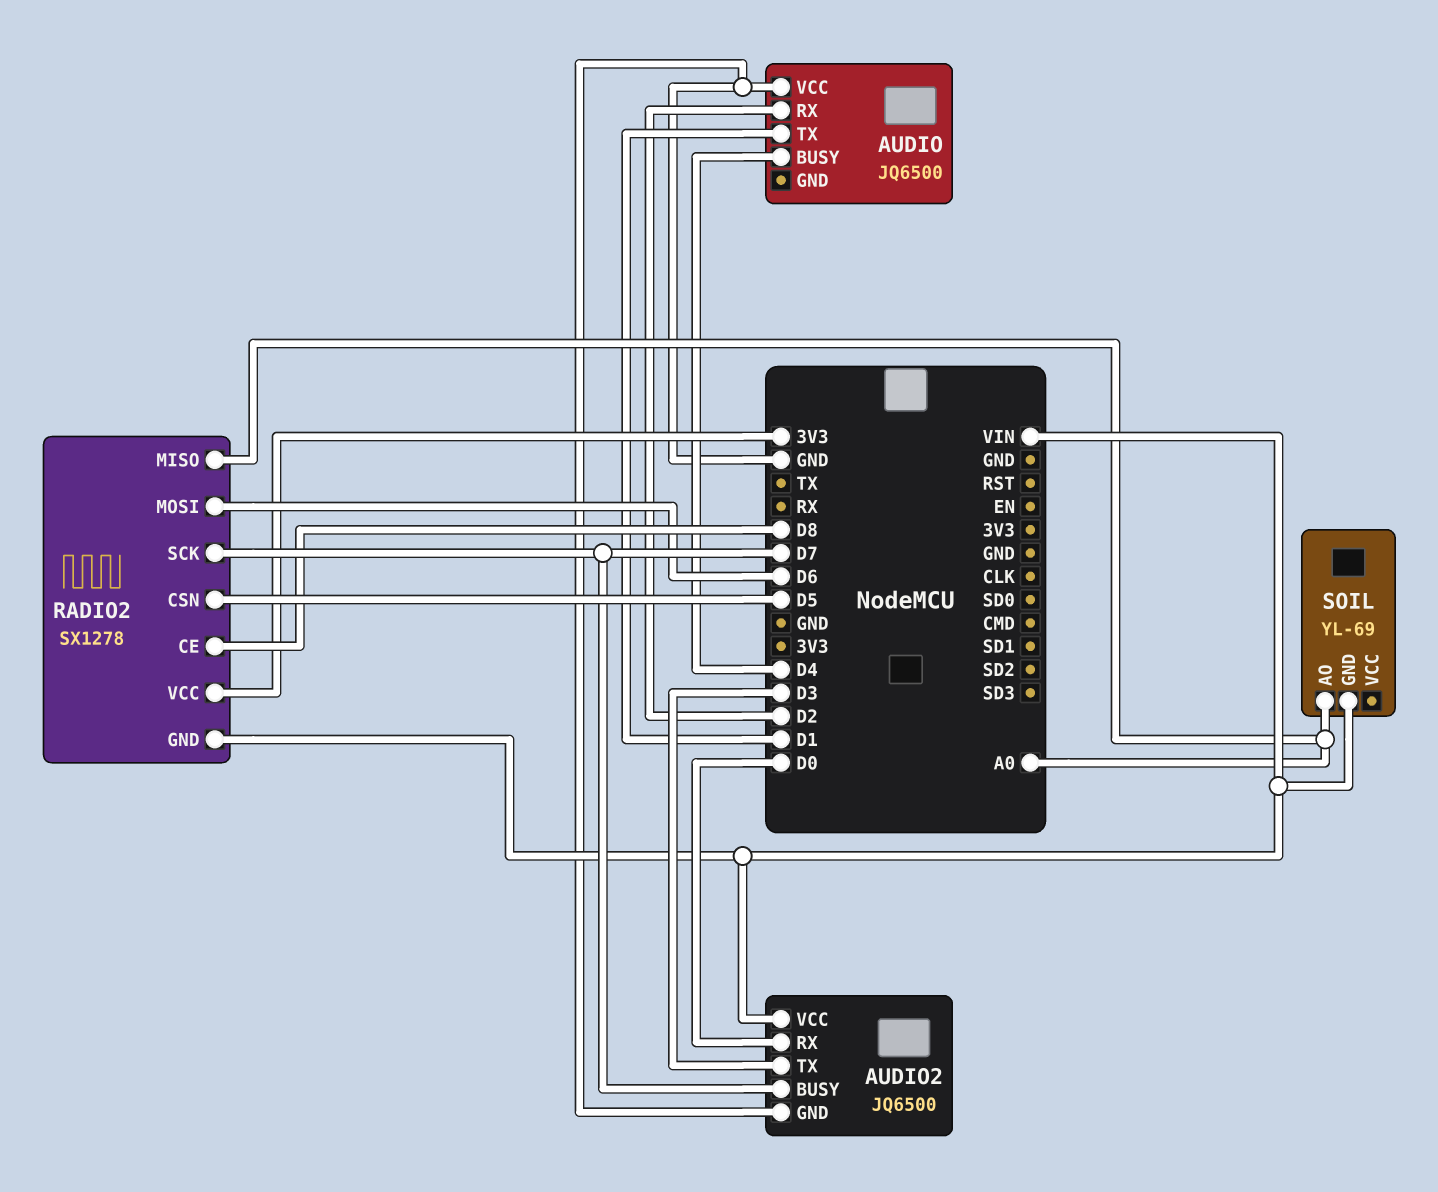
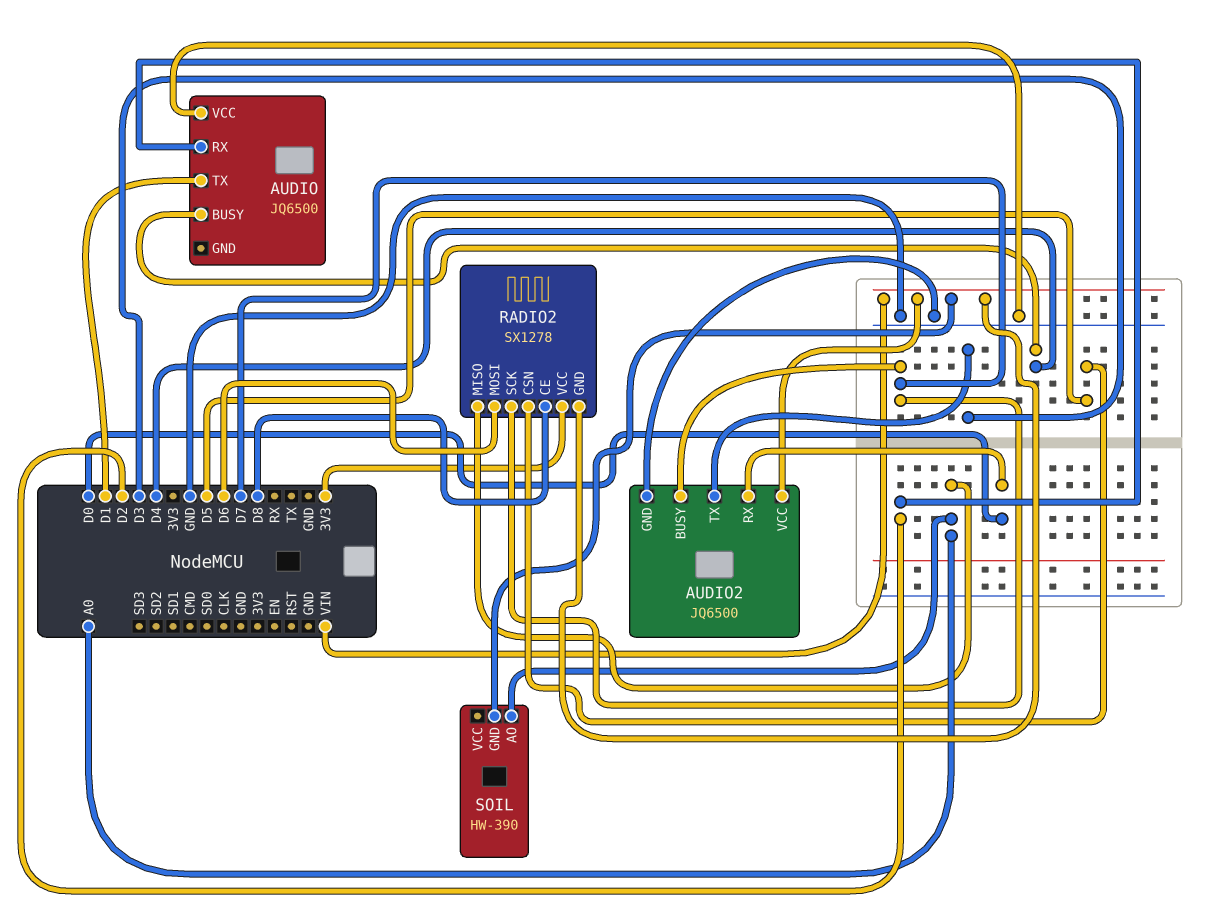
SOIL: YL-69 -> HW-390

